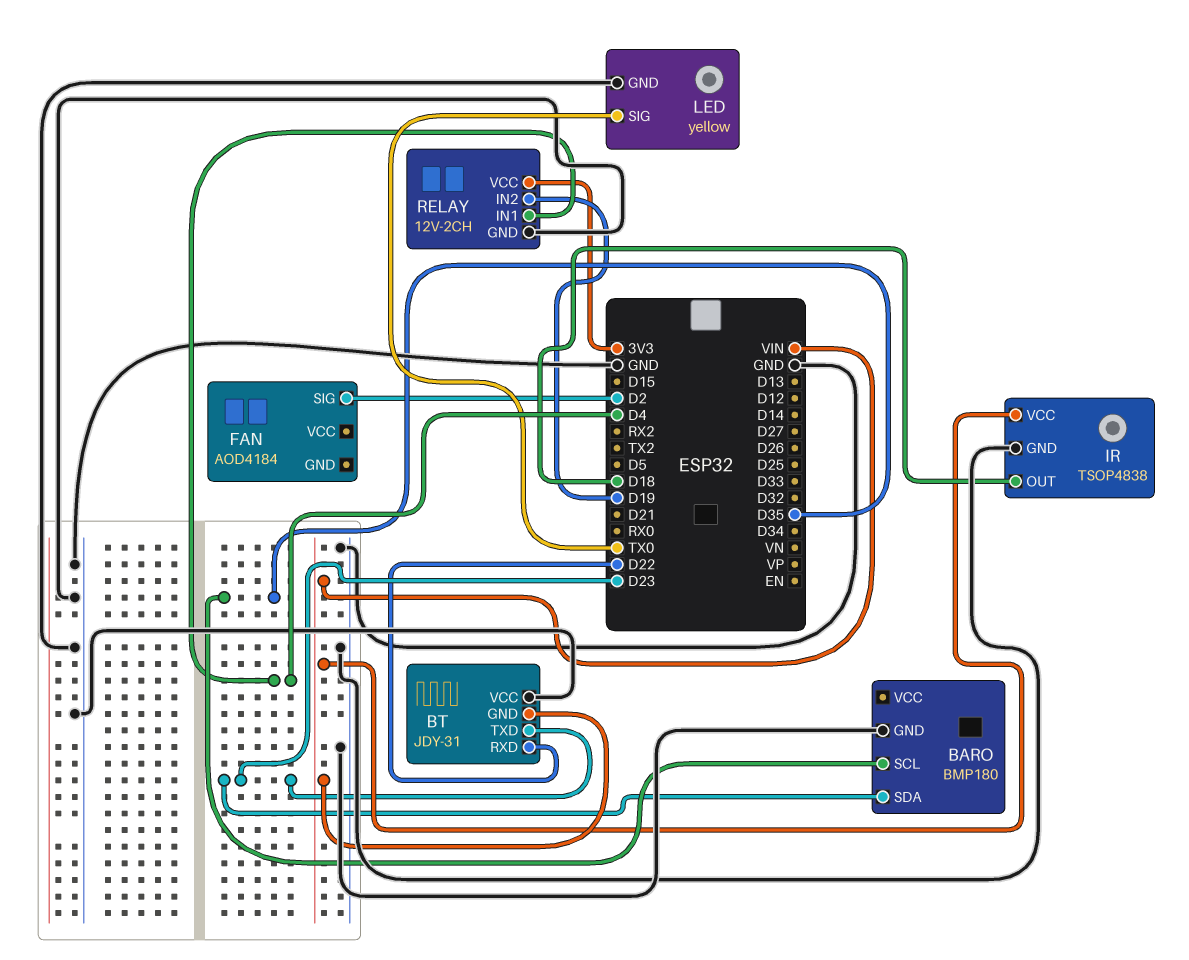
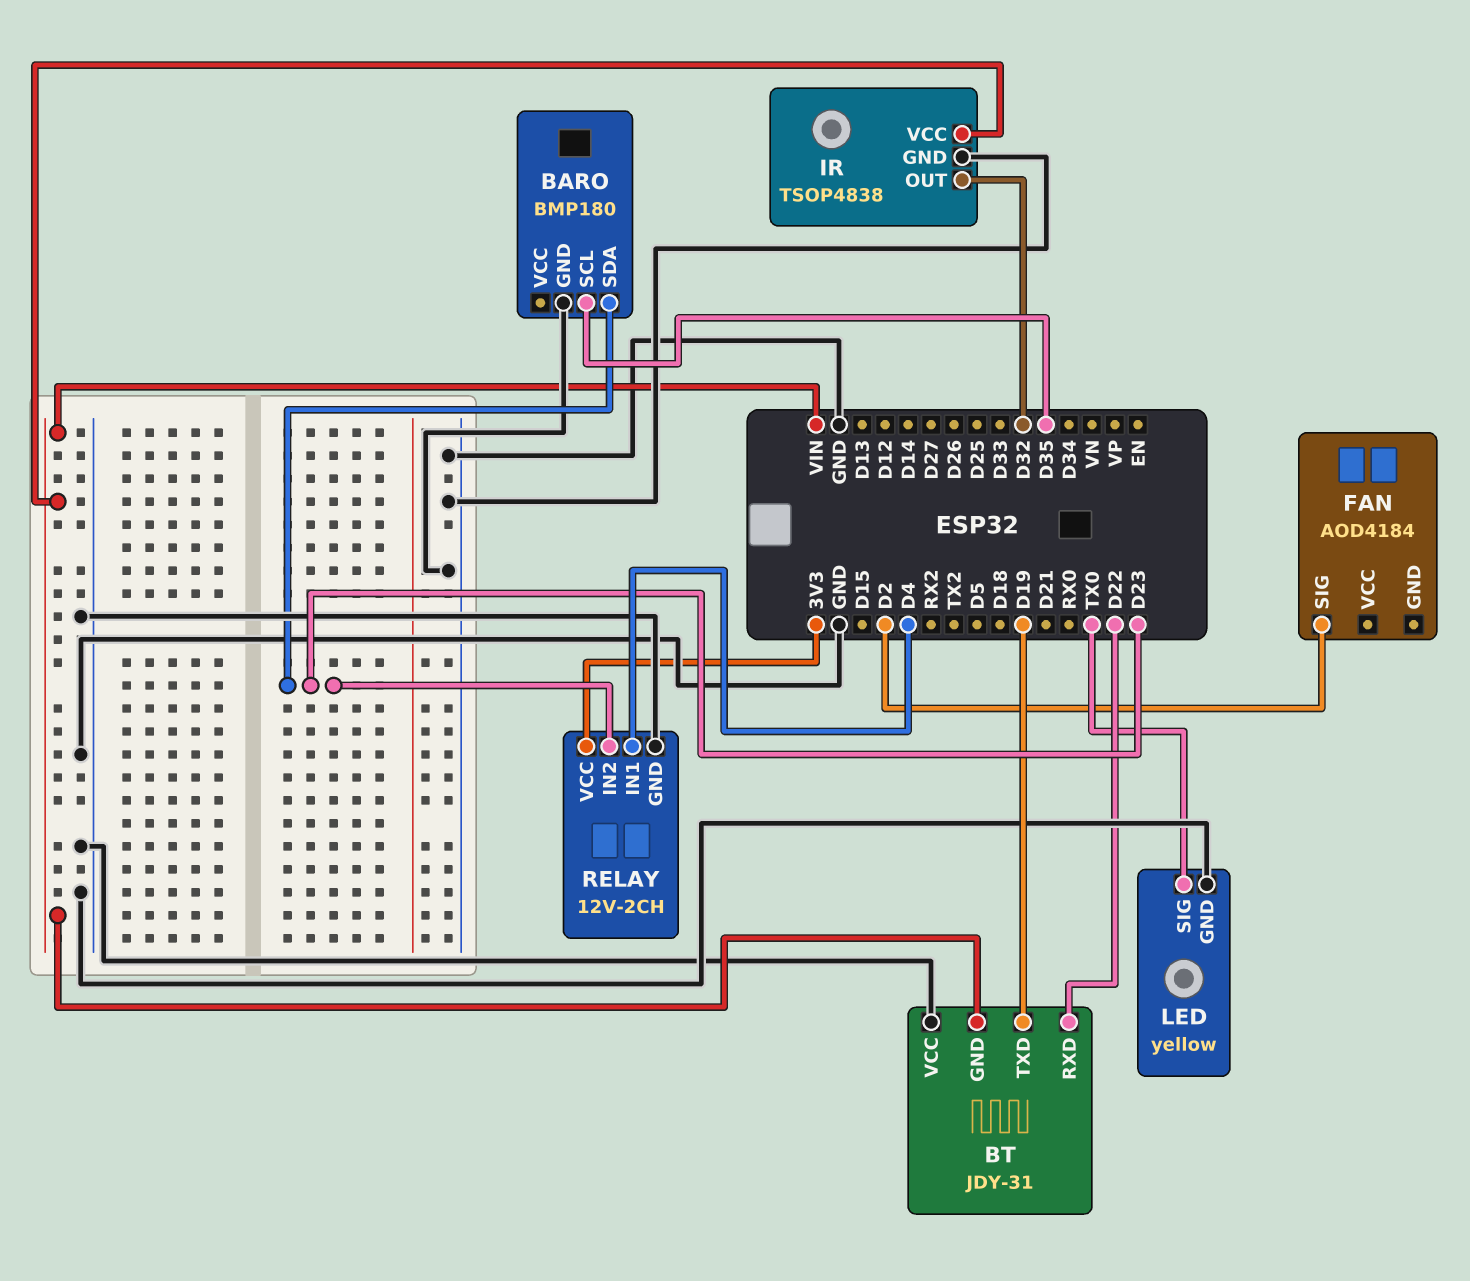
BT pin TXD: D23 -> D19
IR pin OUT: D18 -> D32
RELAY pin IN2: D19 -> D23

